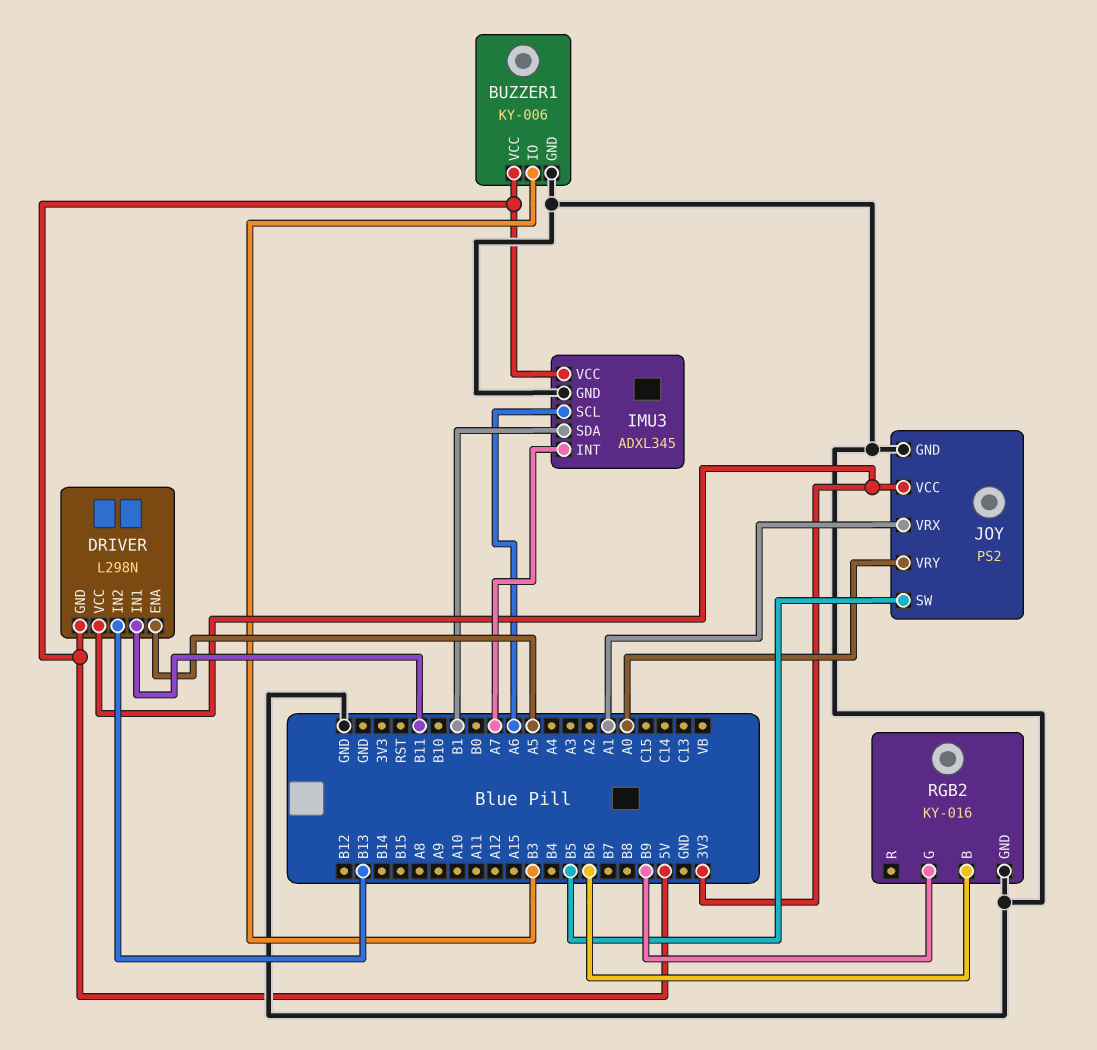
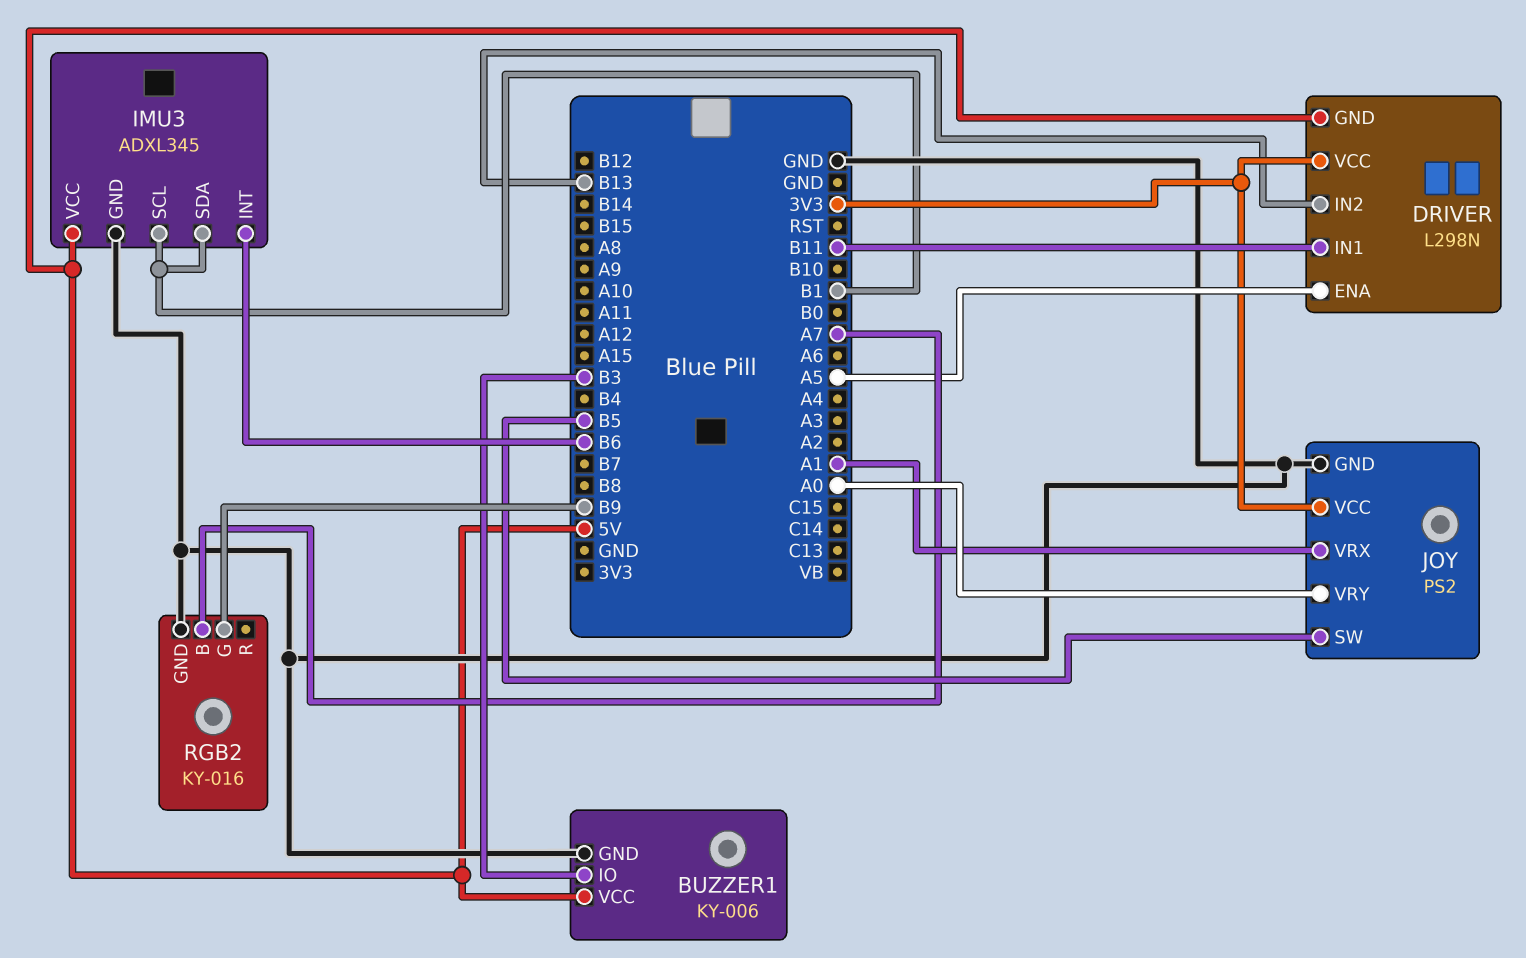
IMU3 pin INT: A7 -> B6
IMU3 pin SCL: A6 -> B1
RGB2 pin B: B6 -> A7

